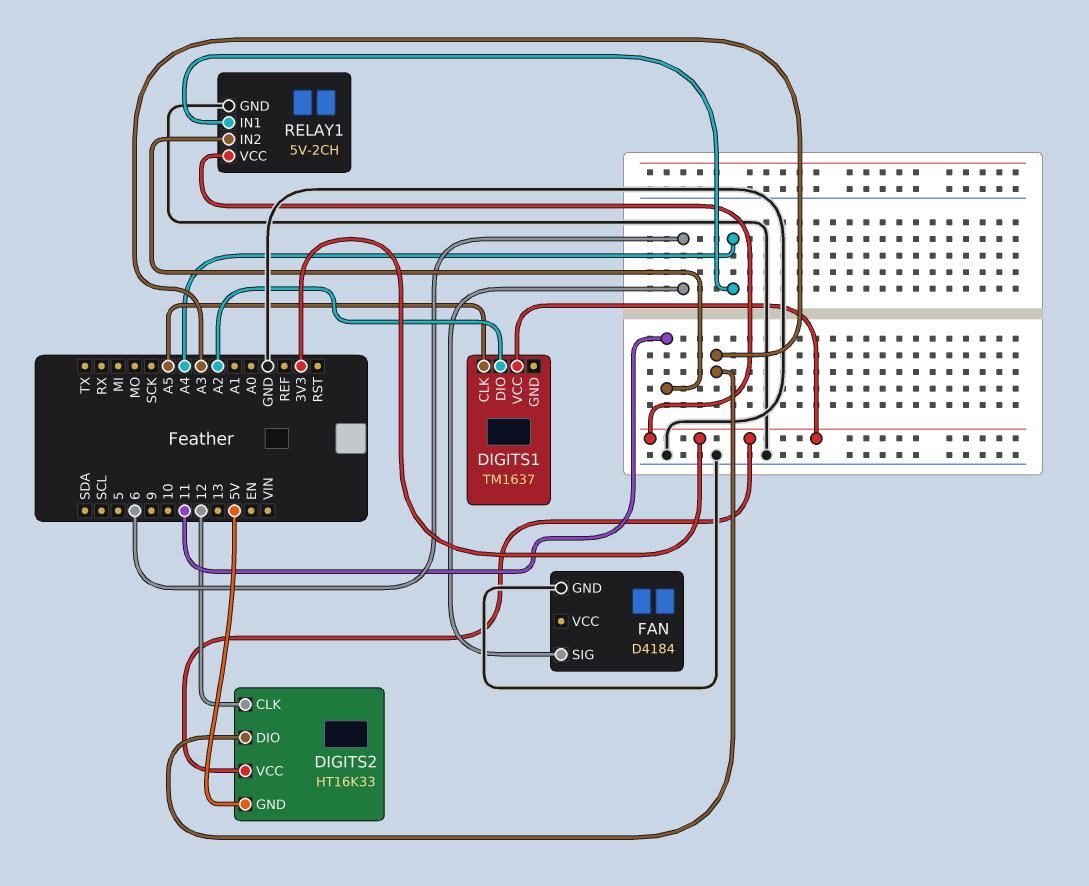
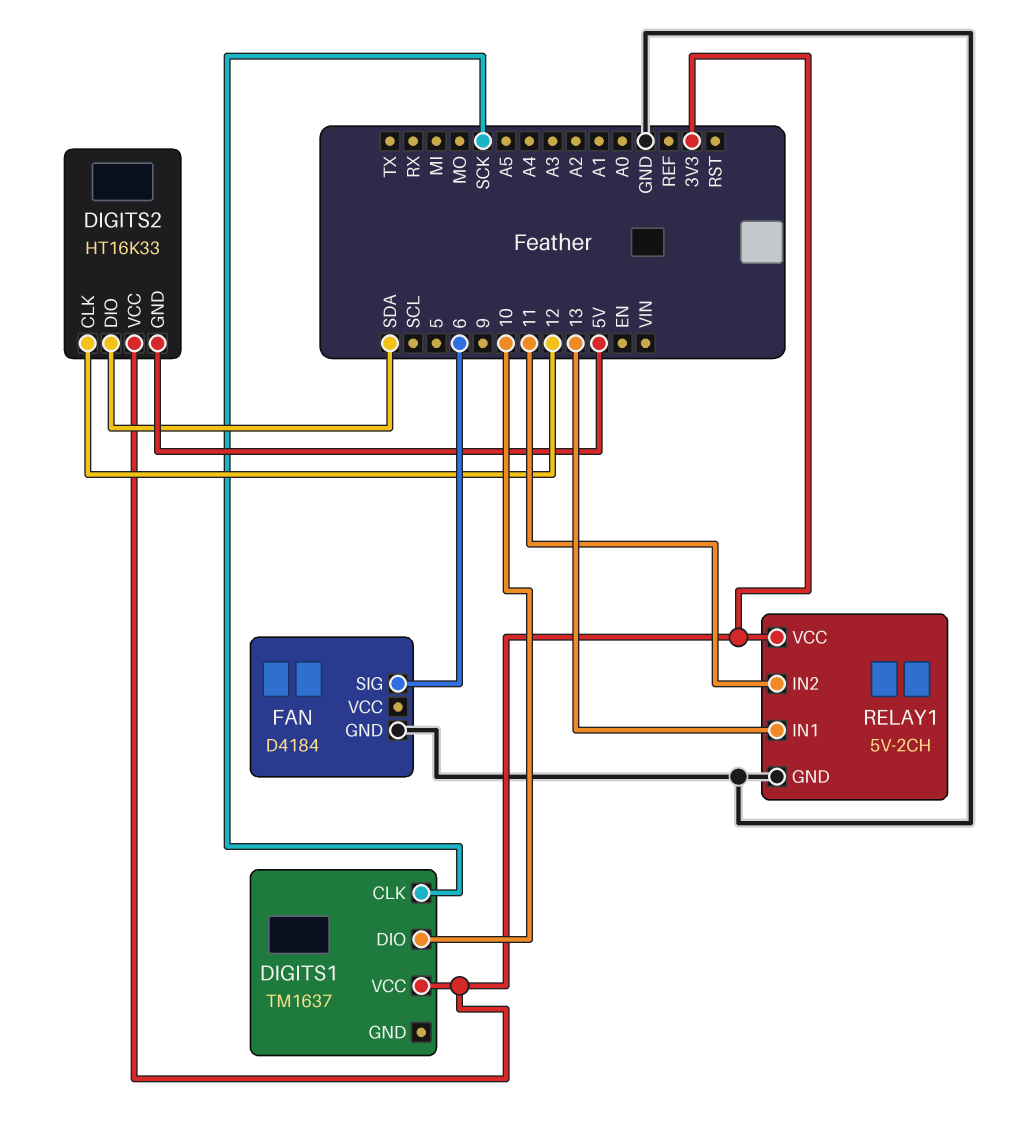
DIGITS1 pin CLK: A5 -> SCK
DIGITS1 pin DIO: A2 -> 10
DIGITS2 pin DIO: A3 -> SDA
RELAY1 pin IN1: A4 -> 13

